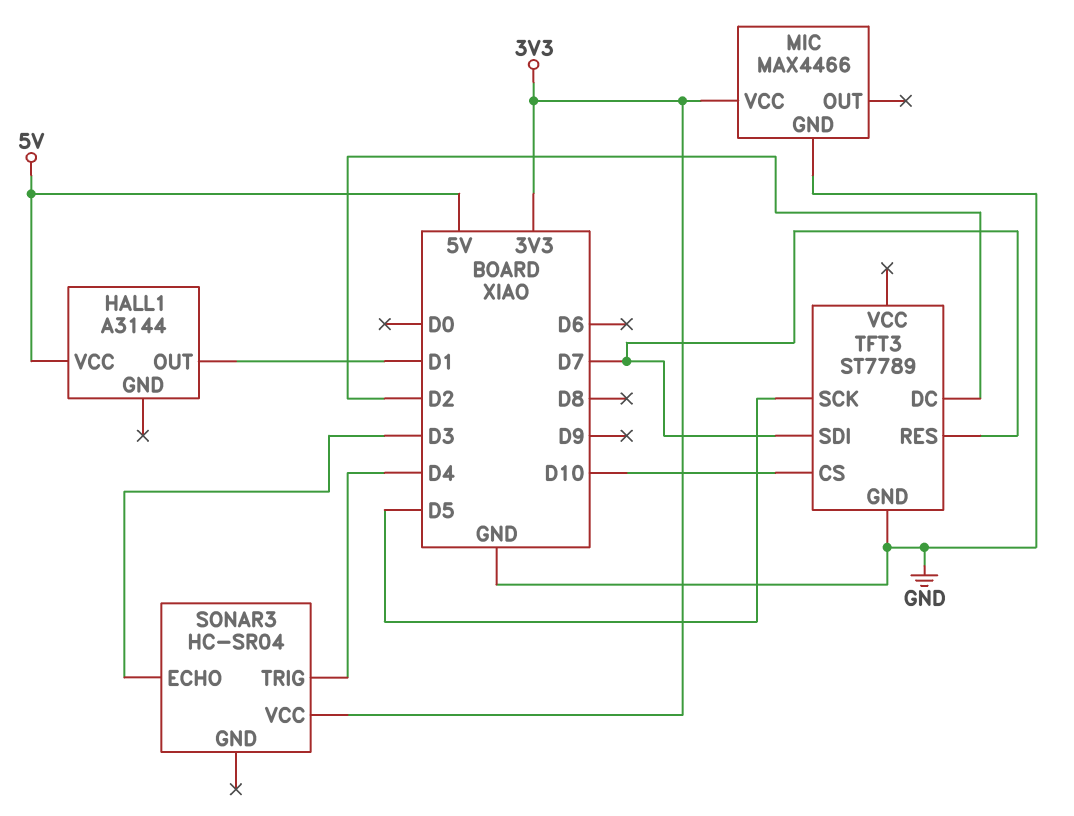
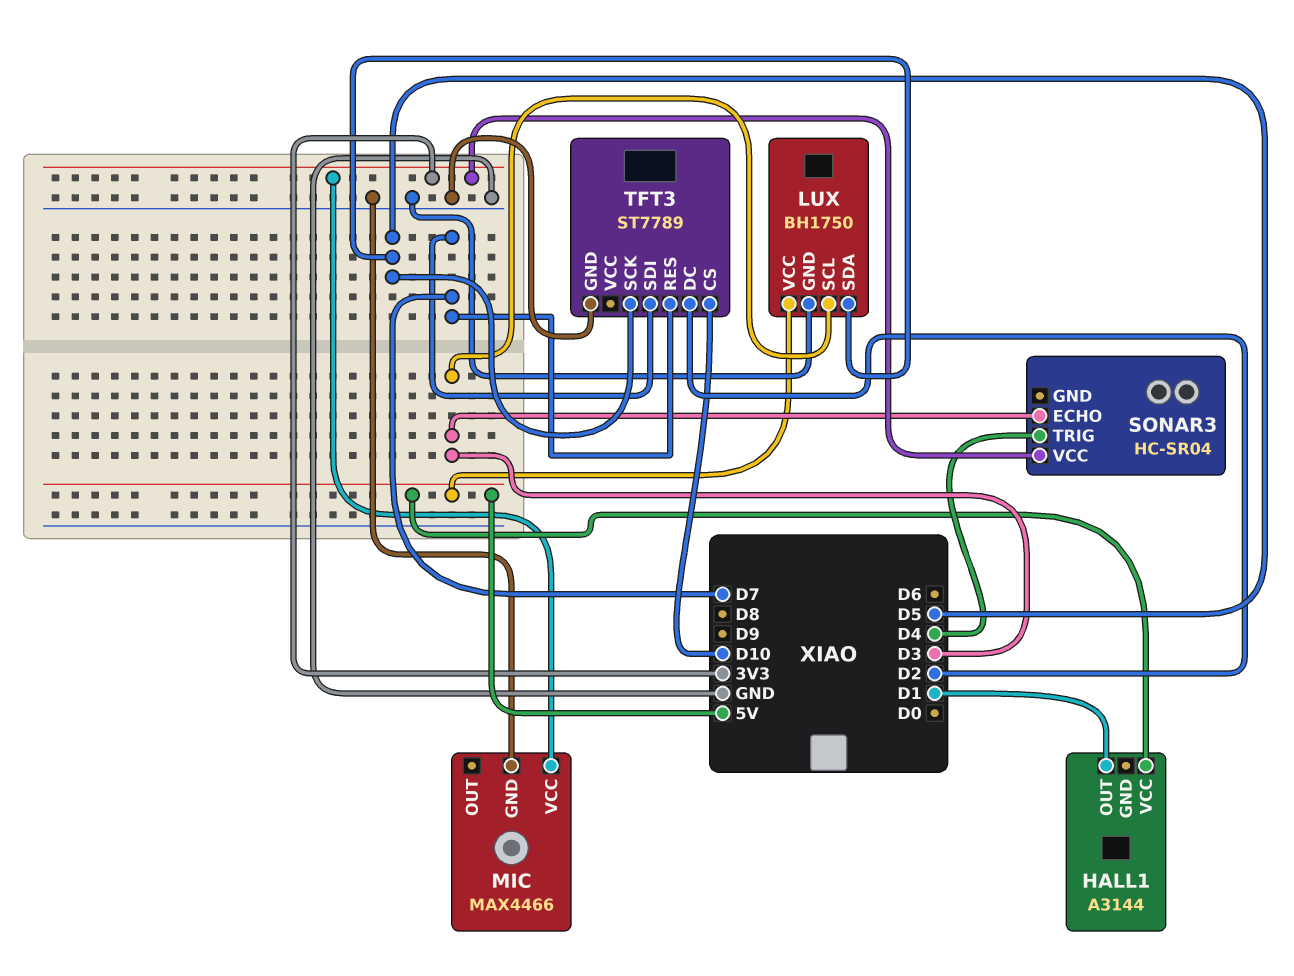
LUX: none -> BH1750
LUX pin GND: none -> GND
LUX pin SCL: none -> D3
LUX pin SDA: none -> D5
LUX pin VCC: none -> 5V

